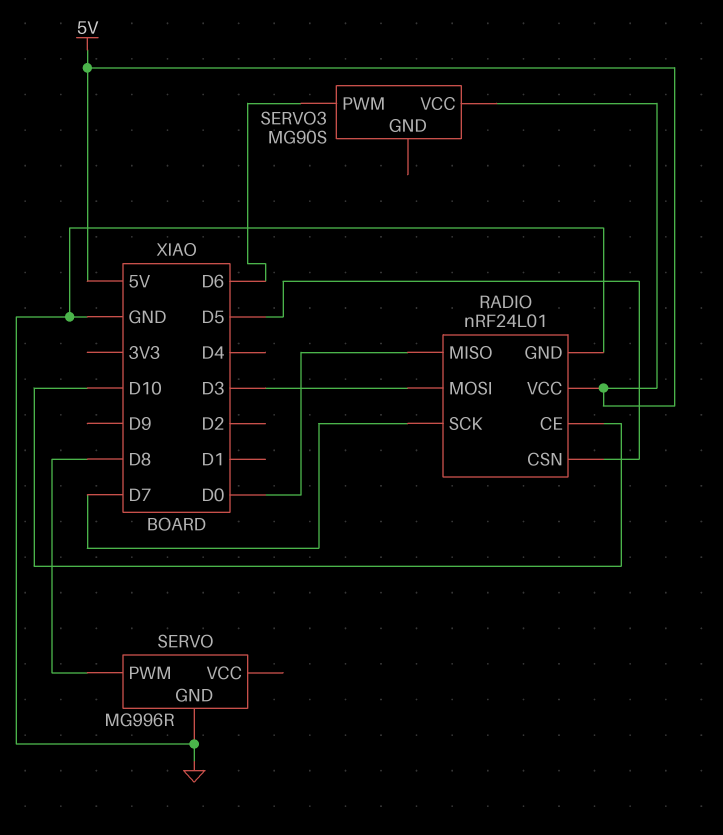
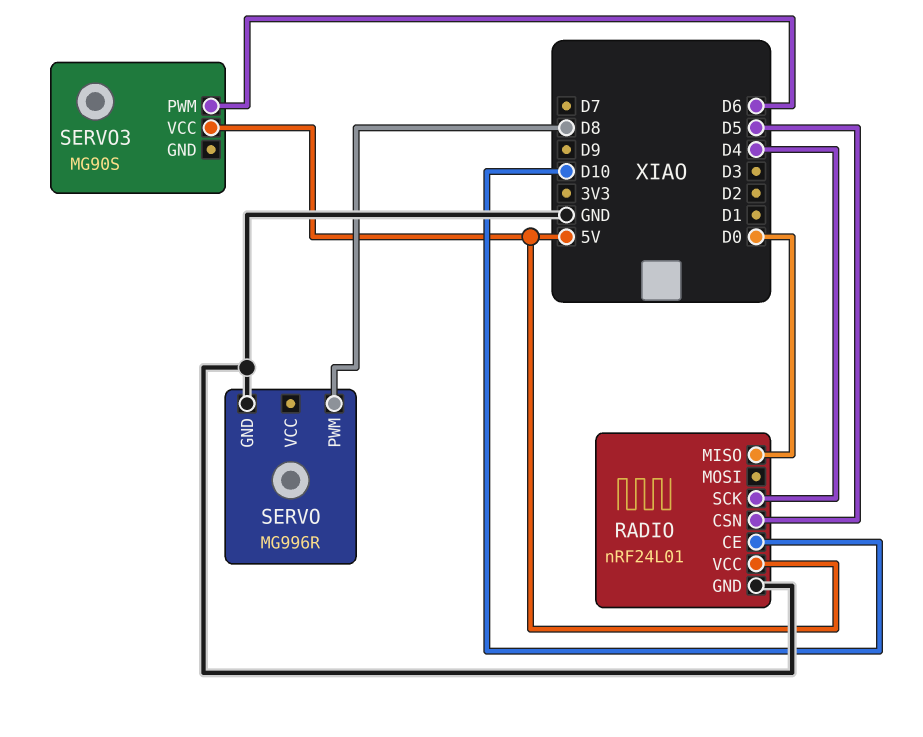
RADIO pin MOSI: D3 -> none
RADIO pin SCK: D7 -> D4

